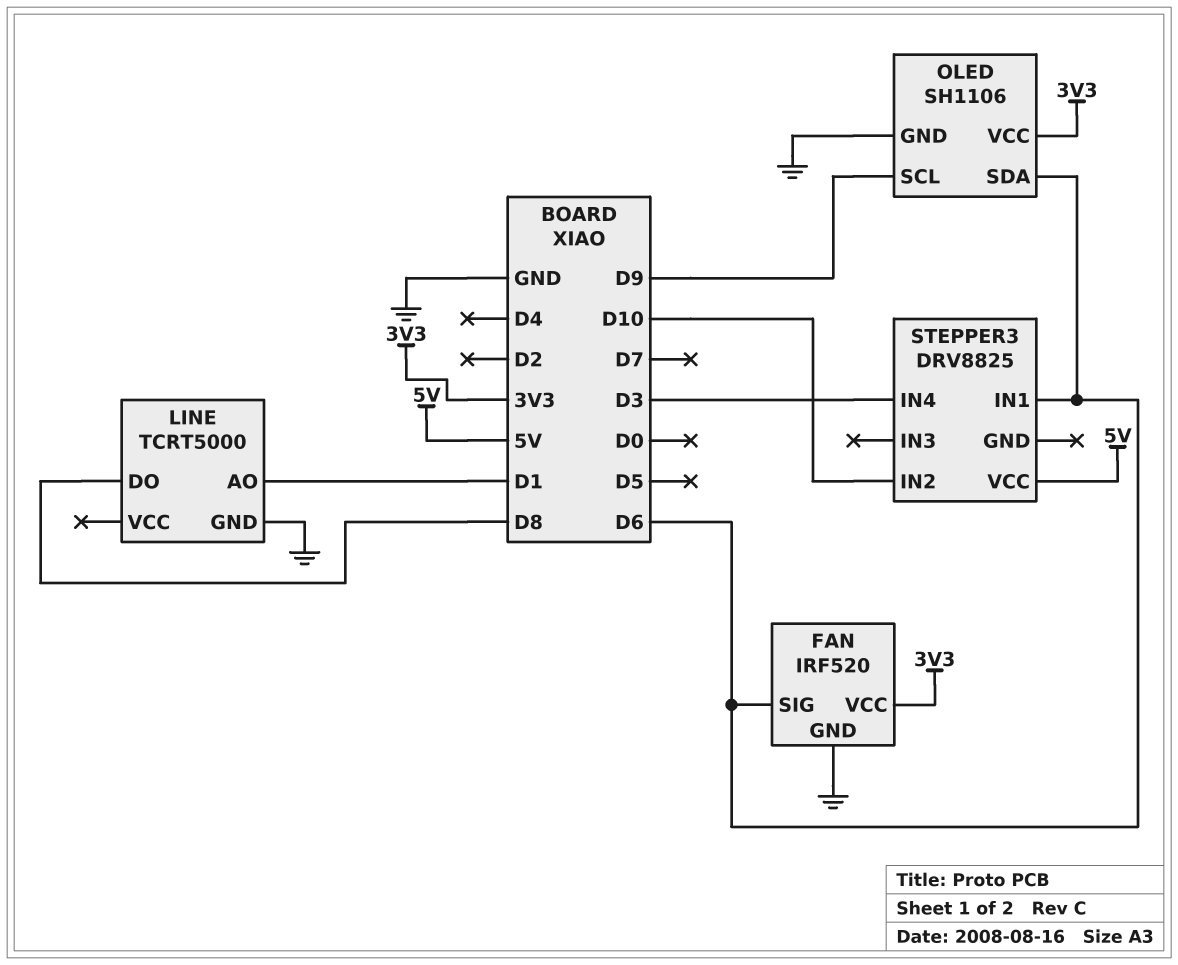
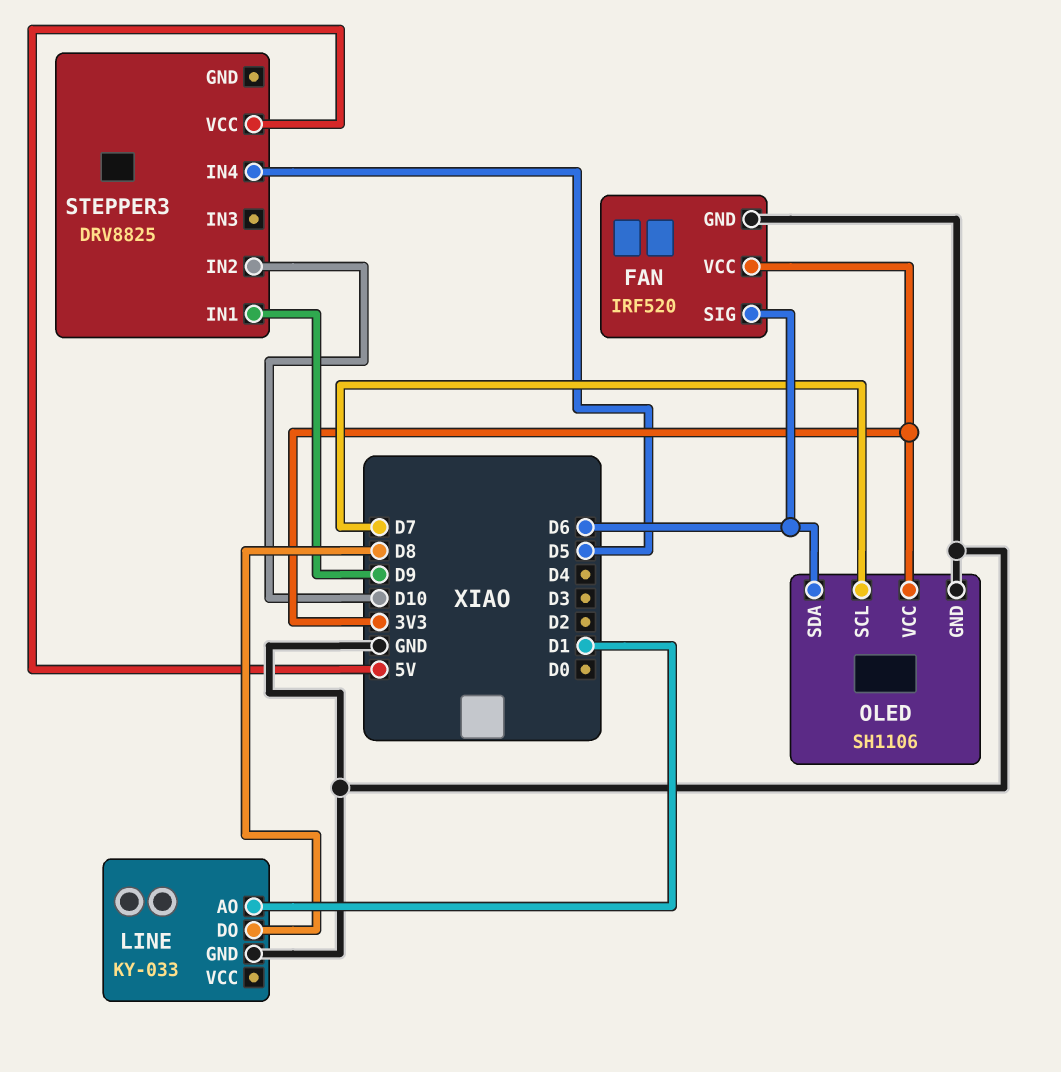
LINE: TCRT5000 -> KY-033
OLED pin SCL: D9 -> D7
STEPPER3 pin IN1: D6 -> D9
STEPPER3 pin IN4: D3 -> D5

